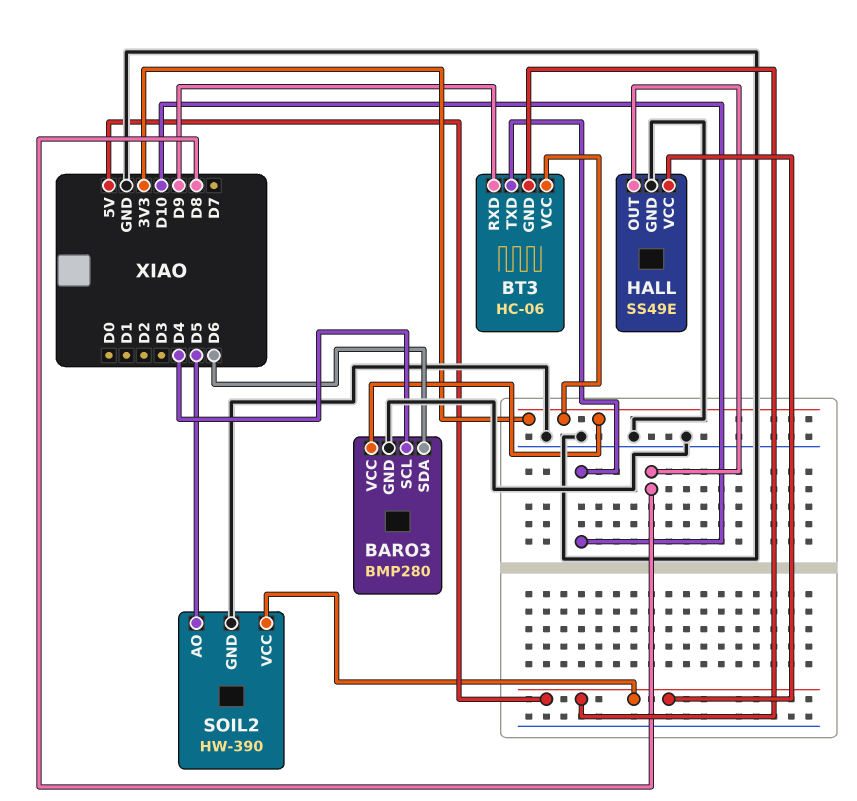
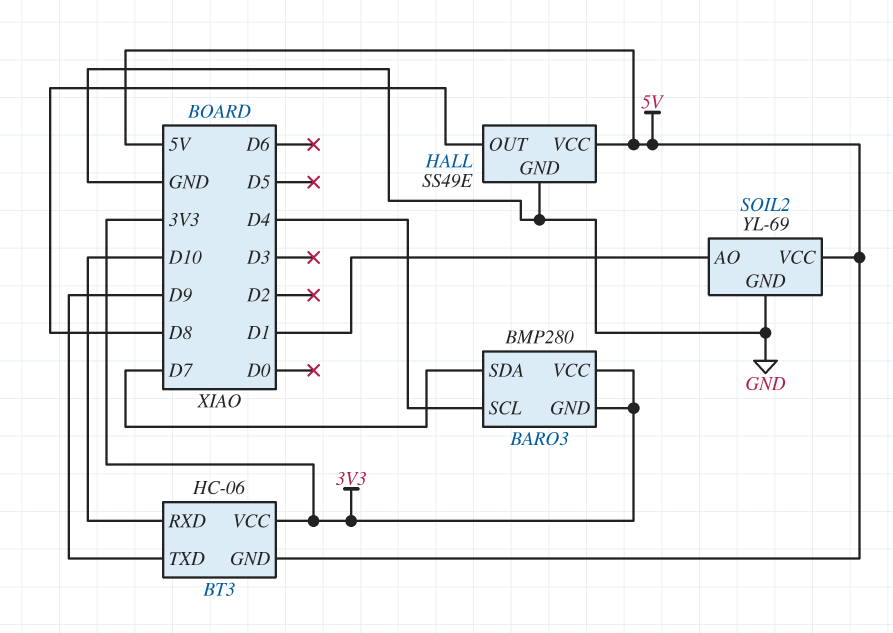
BARO3 pin GND: GND -> 3V3
BARO3 pin SDA: D6 -> D7
BT3 pin RXD: D9 -> D10
BT3 pin TXD: D10 -> D9
SOIL2: HW-390 -> YL-69
SOIL2 pin AO: D5 -> D1

